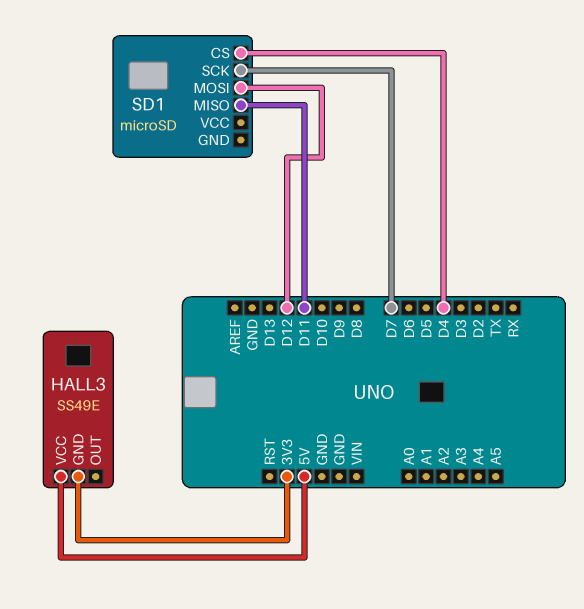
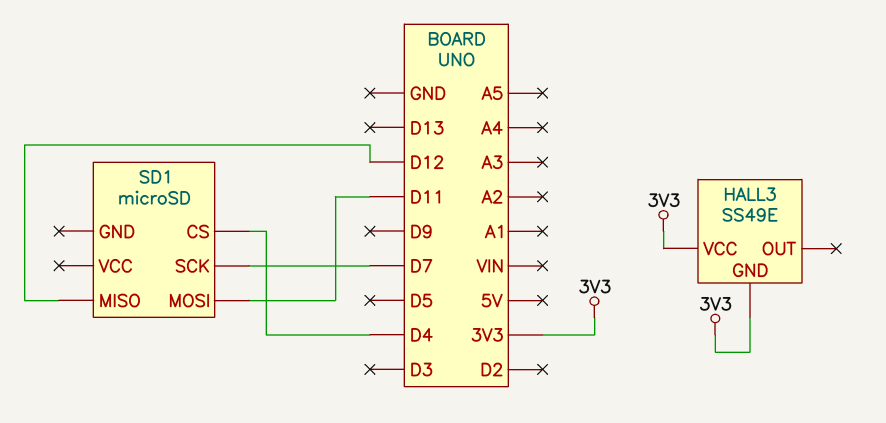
HALL3 pin VCC: 5V -> 3V3
SD1 pin MISO: D11 -> D12
SD1 pin MOSI: D12 -> D11

